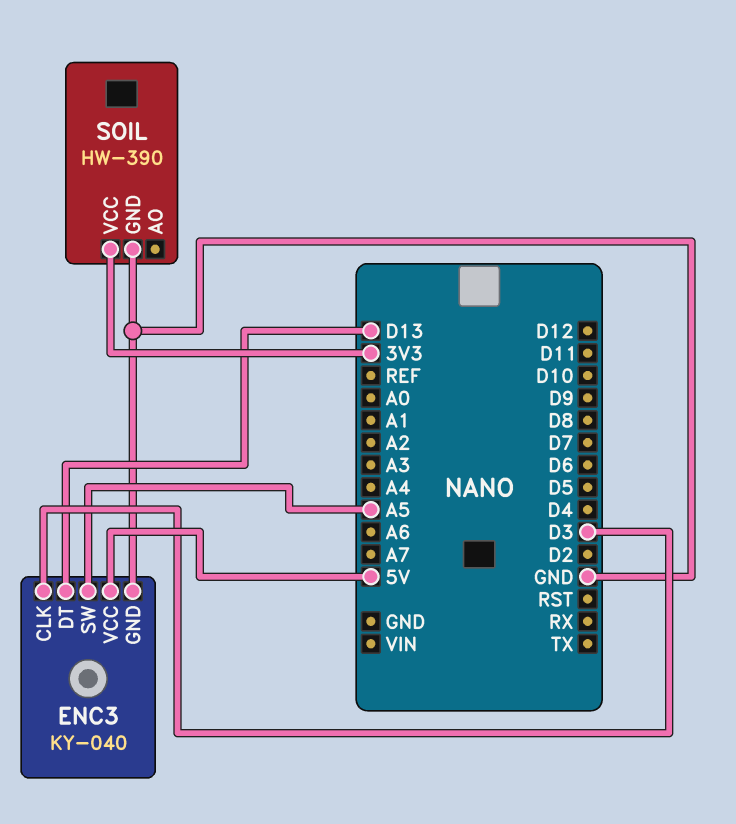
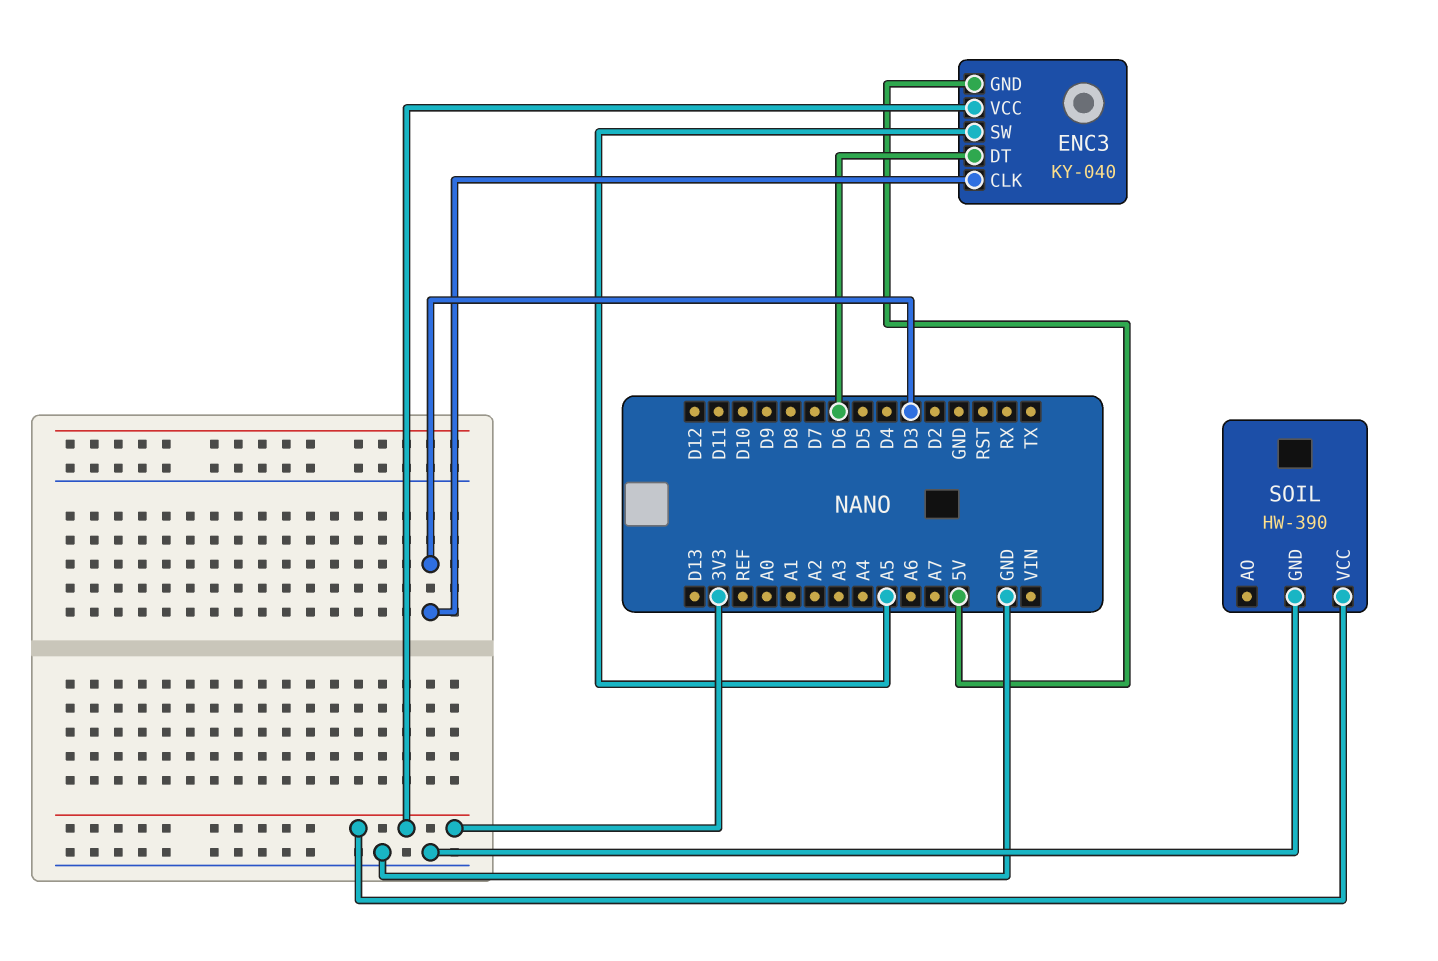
ENC3 pin DT: D13 -> D6
ENC3 pin GND: GND -> 5V
ENC3 pin VCC: 5V -> 3V3

